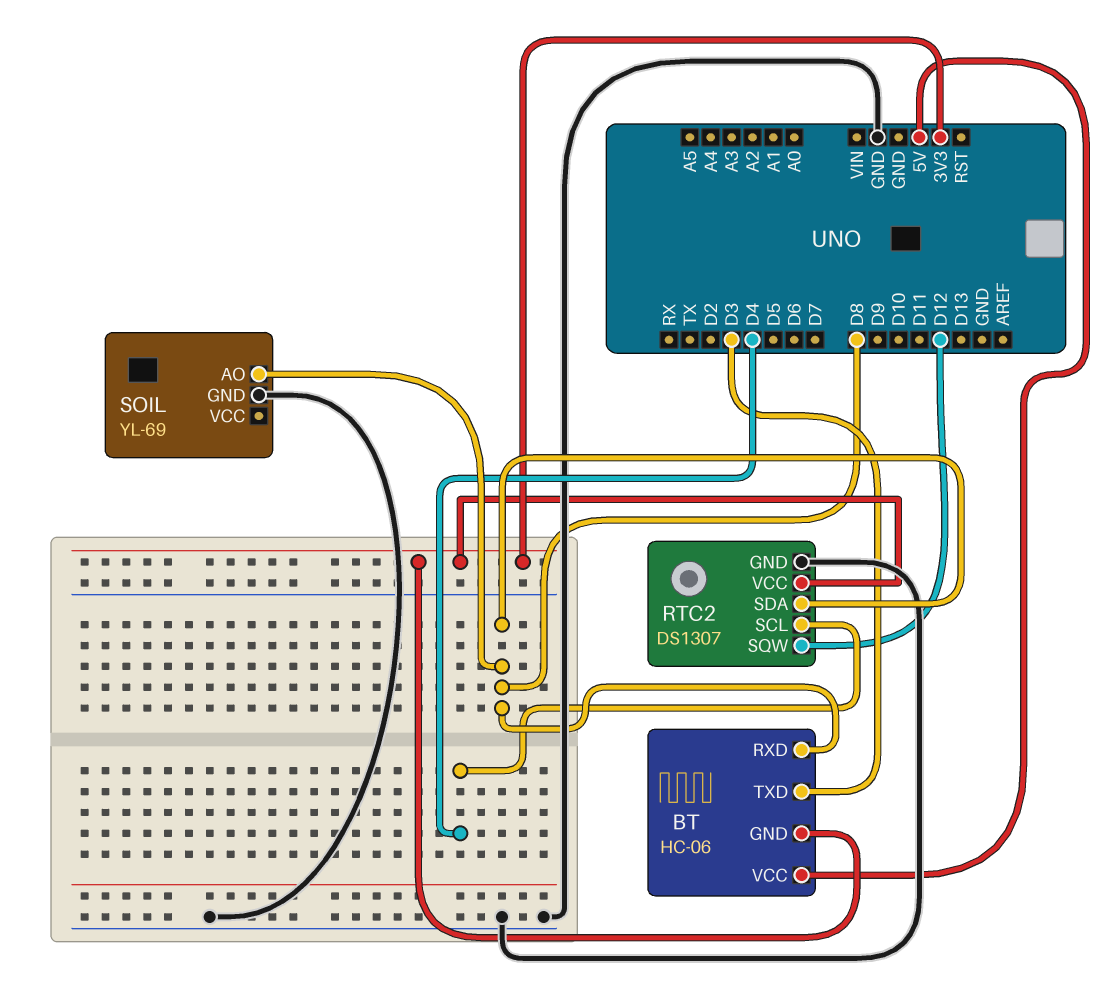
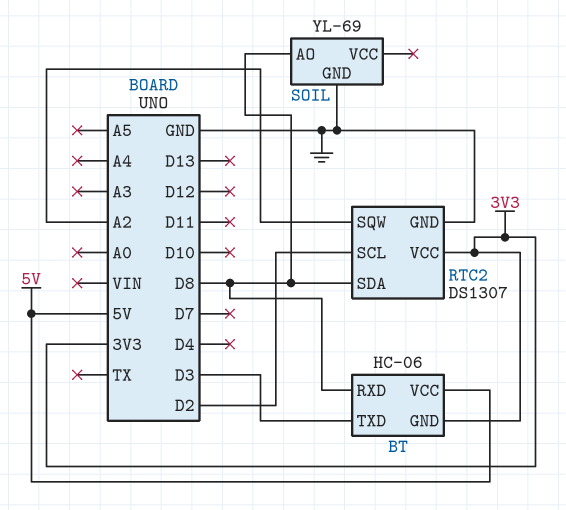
RTC2 pin SCL: D4 -> D2
RTC2 pin SQW: D12 -> A2

